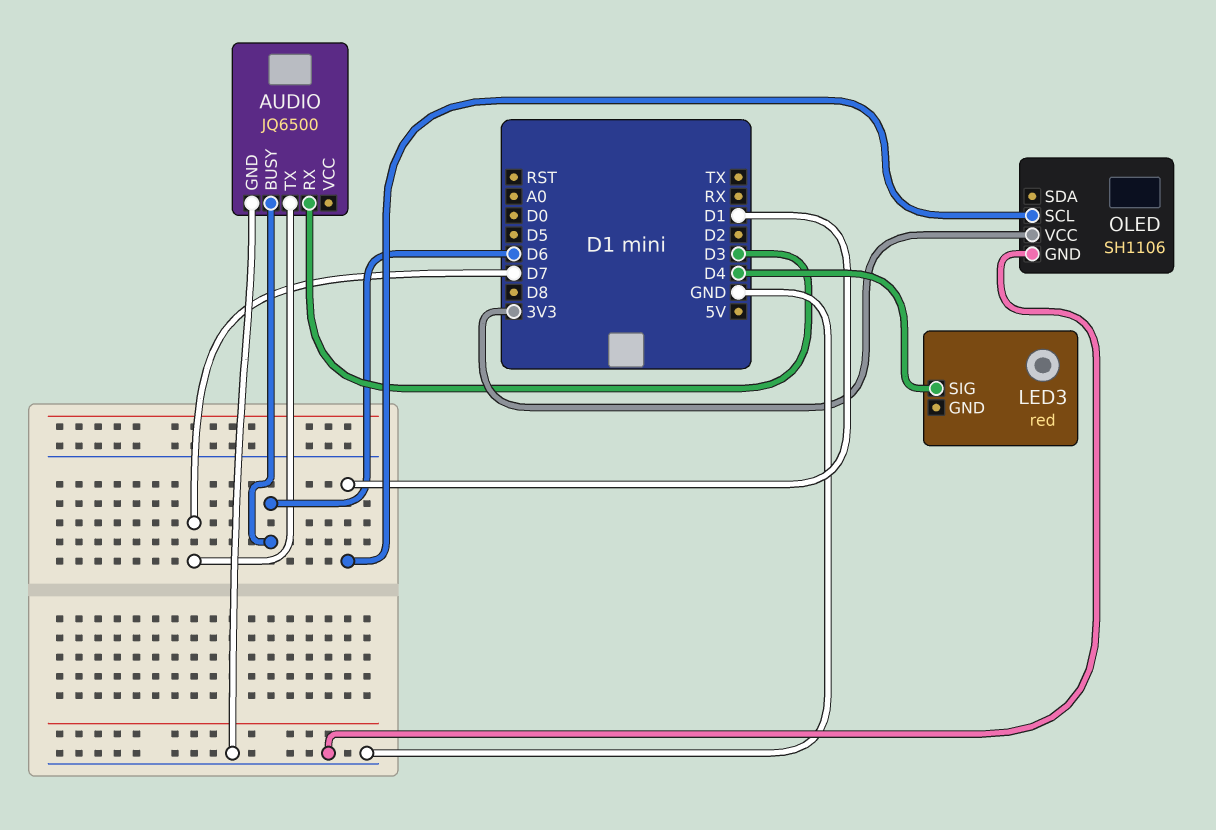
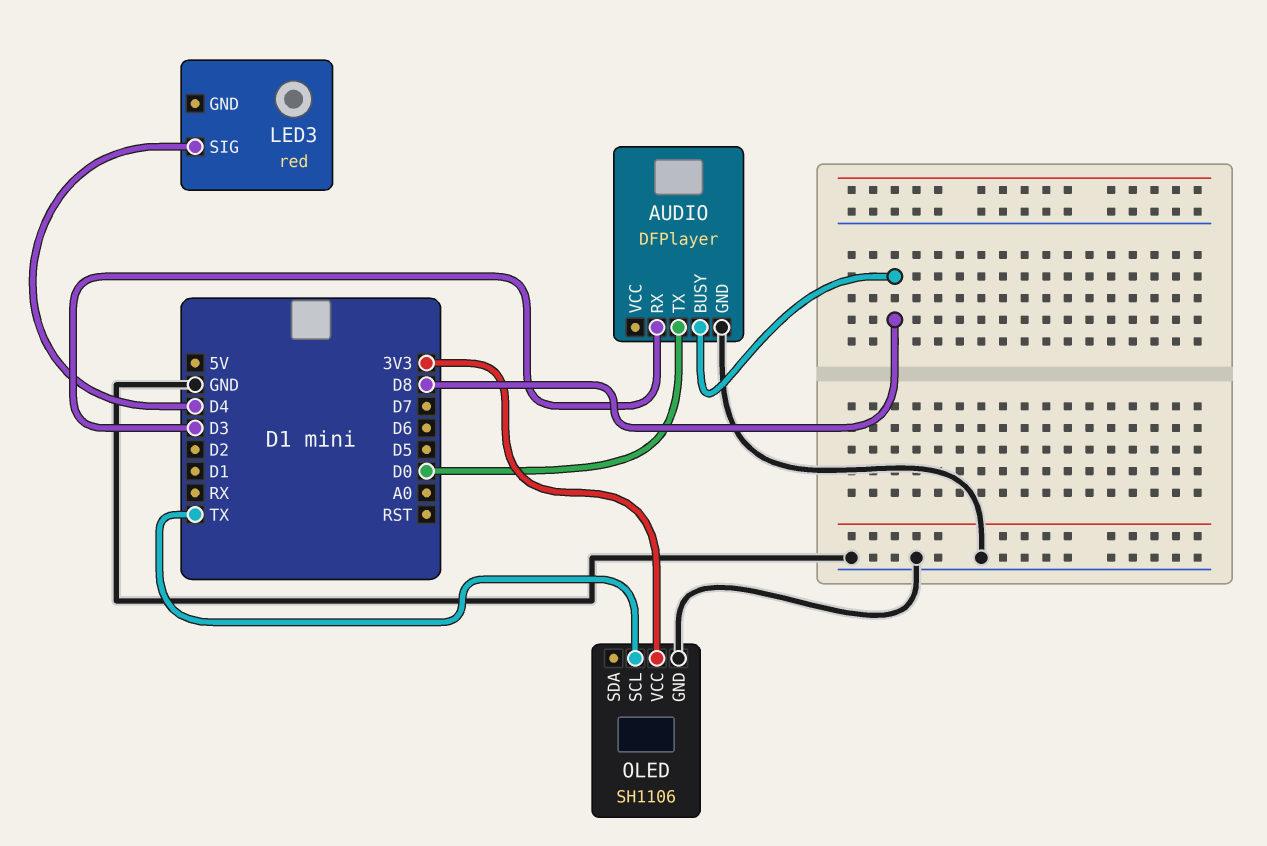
AUDIO: JQ6500 -> DFPlayer
AUDIO pin BUSY: D6 -> D8
AUDIO pin TX: D7 -> D0
OLED pin SCL: D1 -> TX

